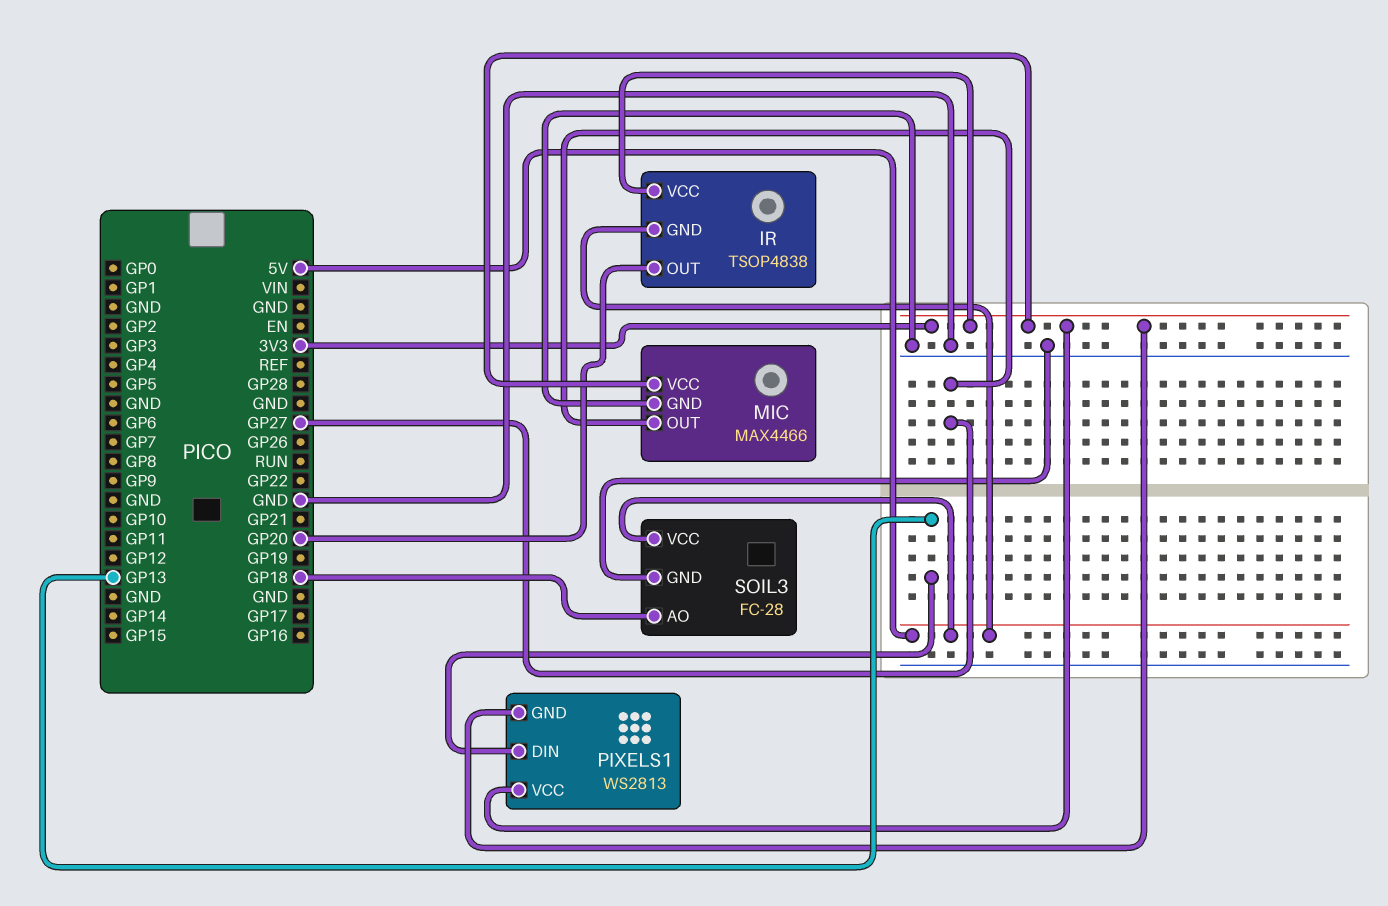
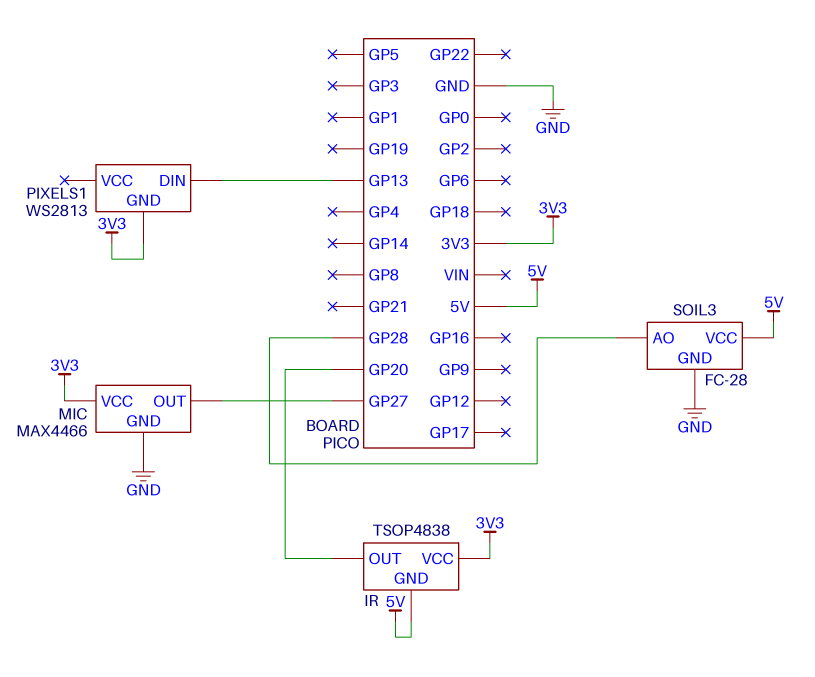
PIXELS1 pin VCC: 3V3 -> none
SOIL3 pin AO: GP18 -> GP28

